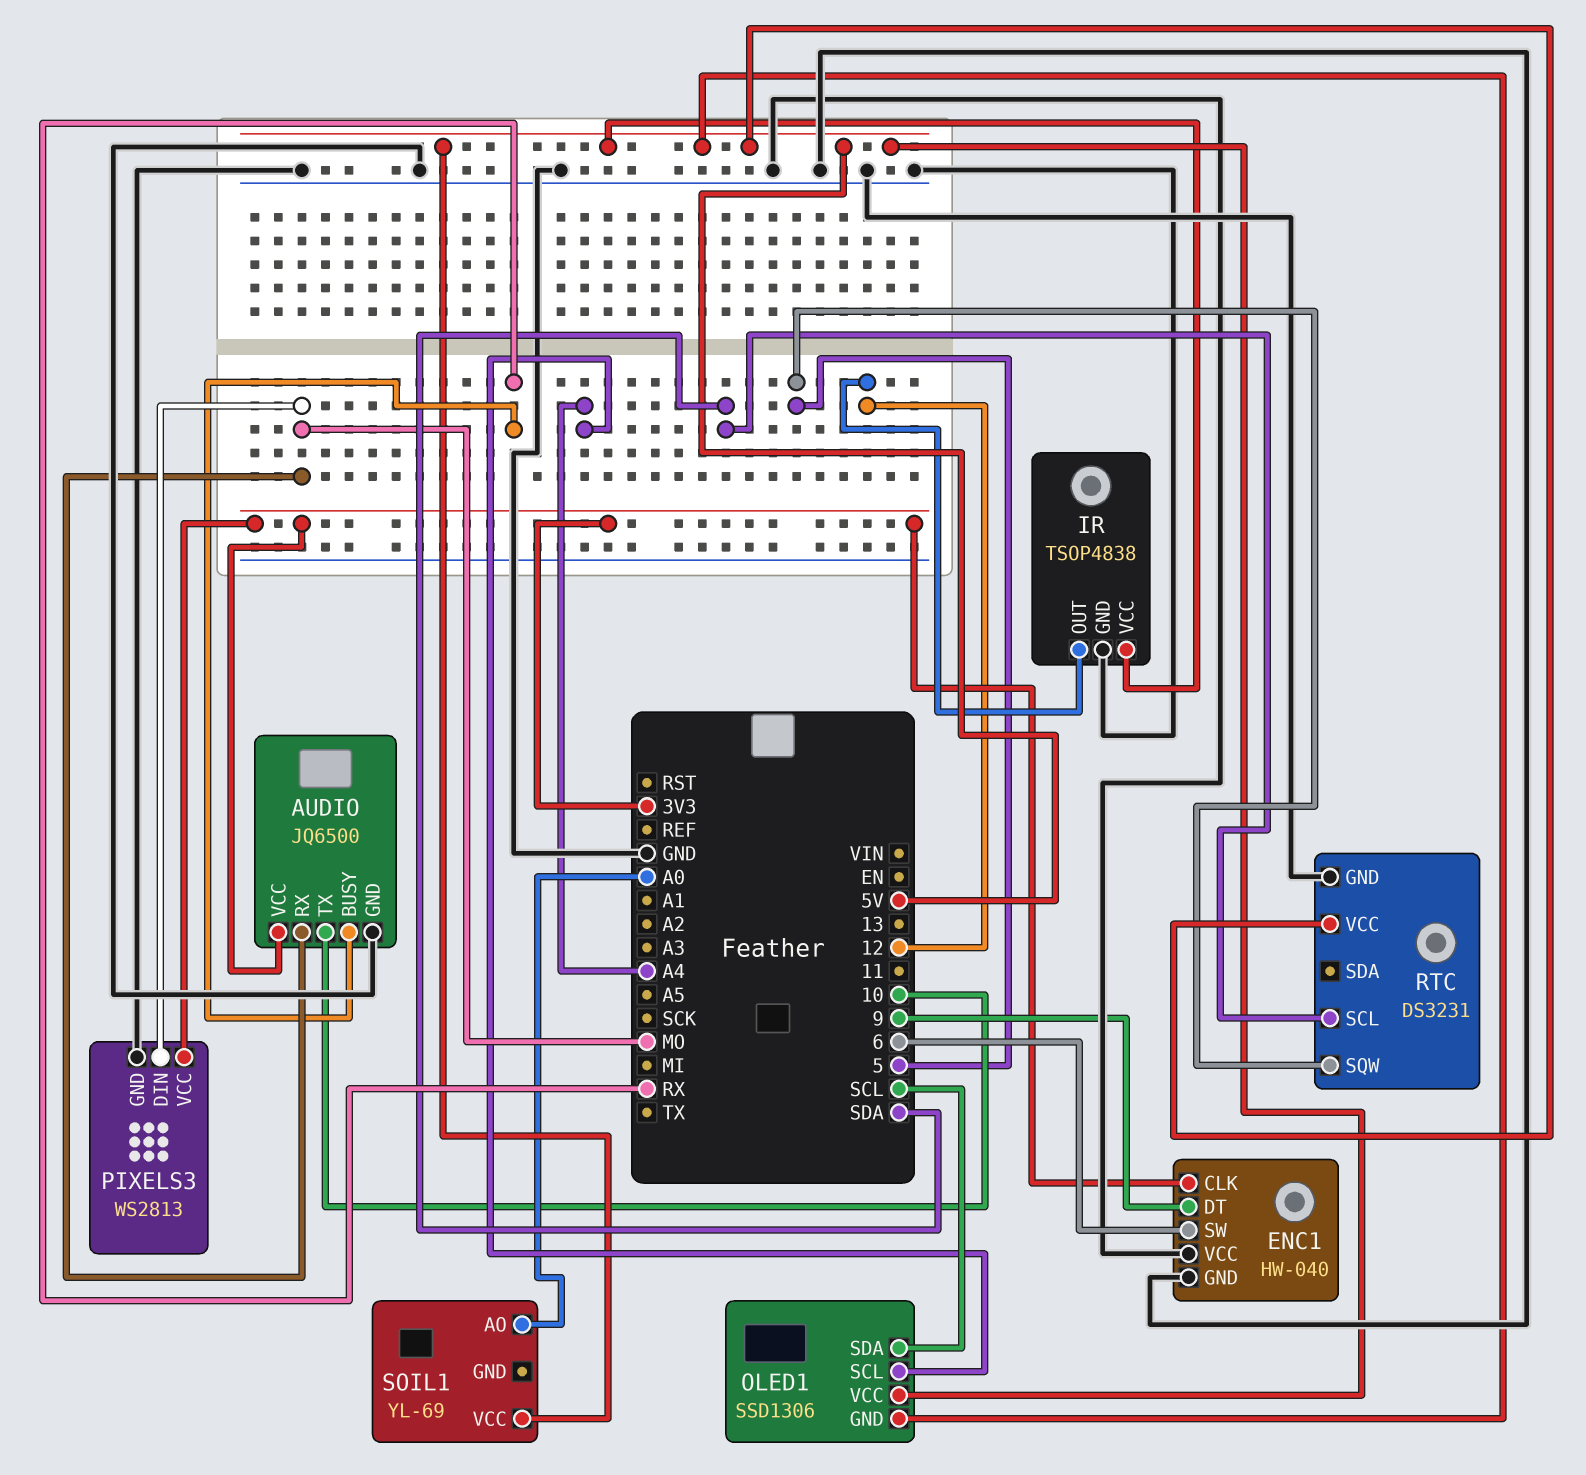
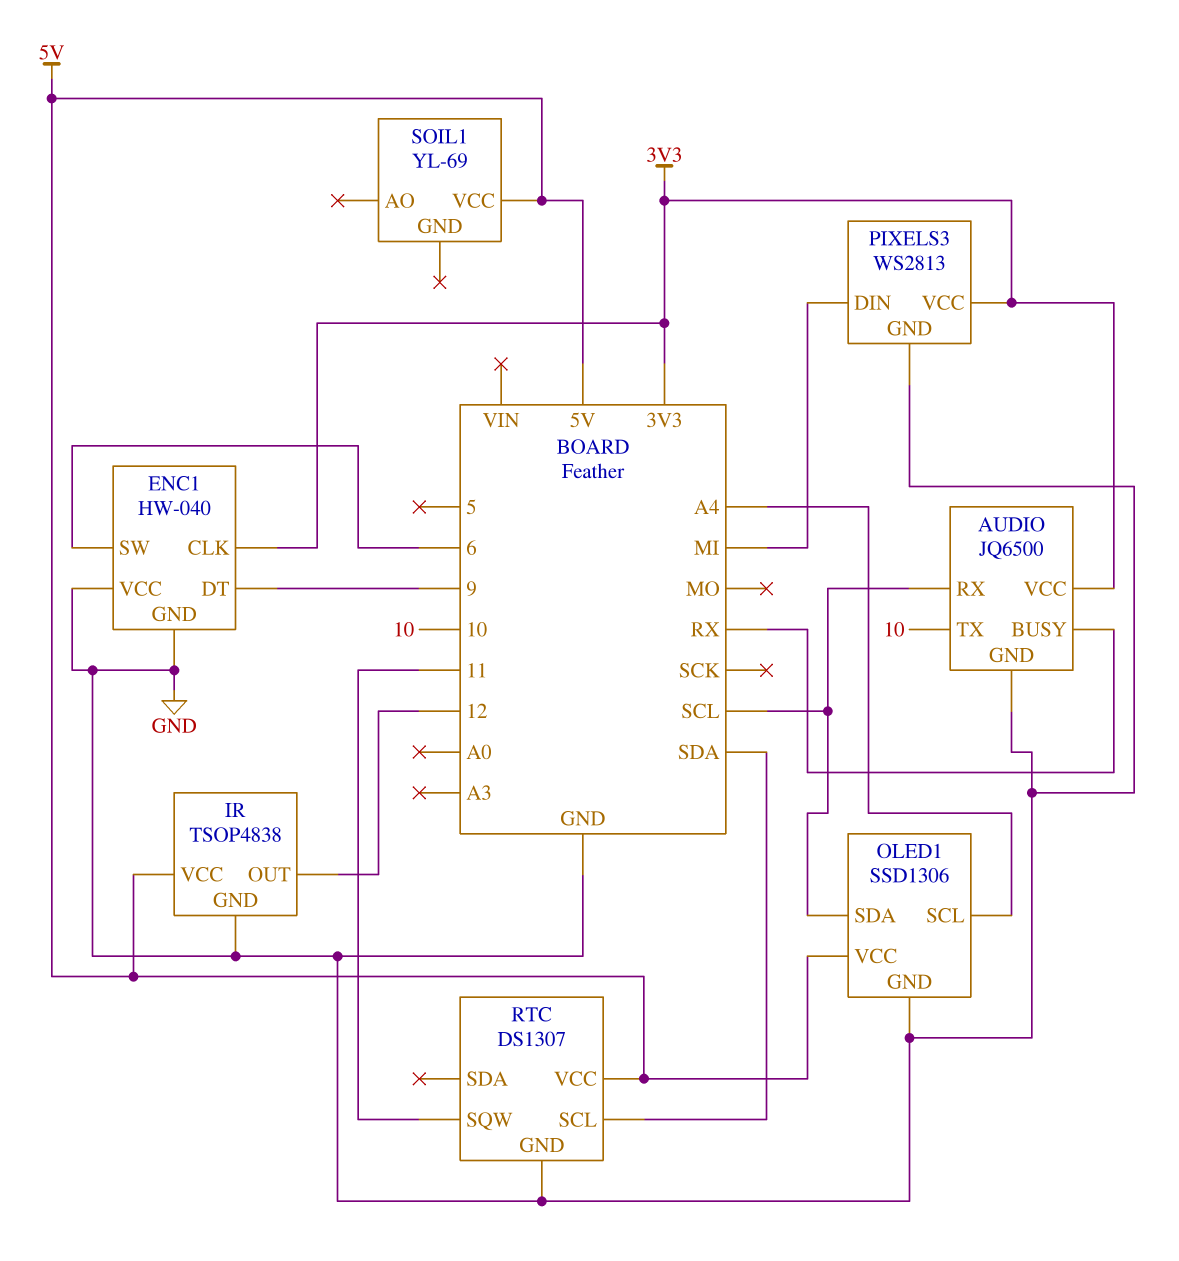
AUDIO pin RX: MO -> SCL
OLED1 pin GND: 5V -> GND
PIXELS3 pin DIN: MO -> MI
RTC: DS3231 -> DS1307
RTC pin SQW: 5 -> 11
SOIL1 pin AO: A0 -> none

